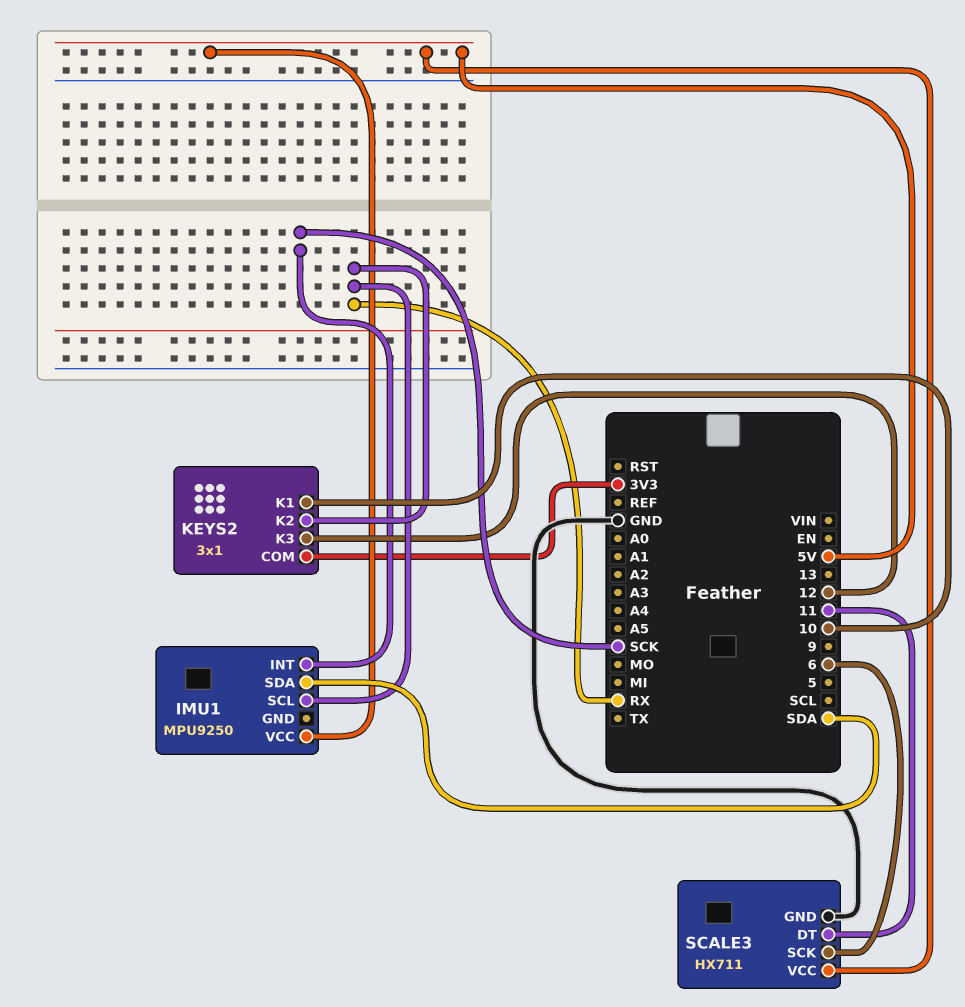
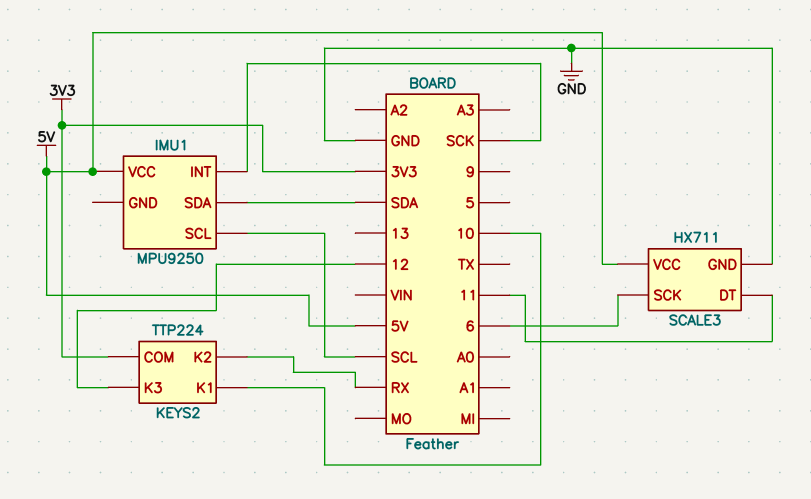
IMU1 pin SCL: RX -> SCL
KEYS2: 3x1 -> TTP224

